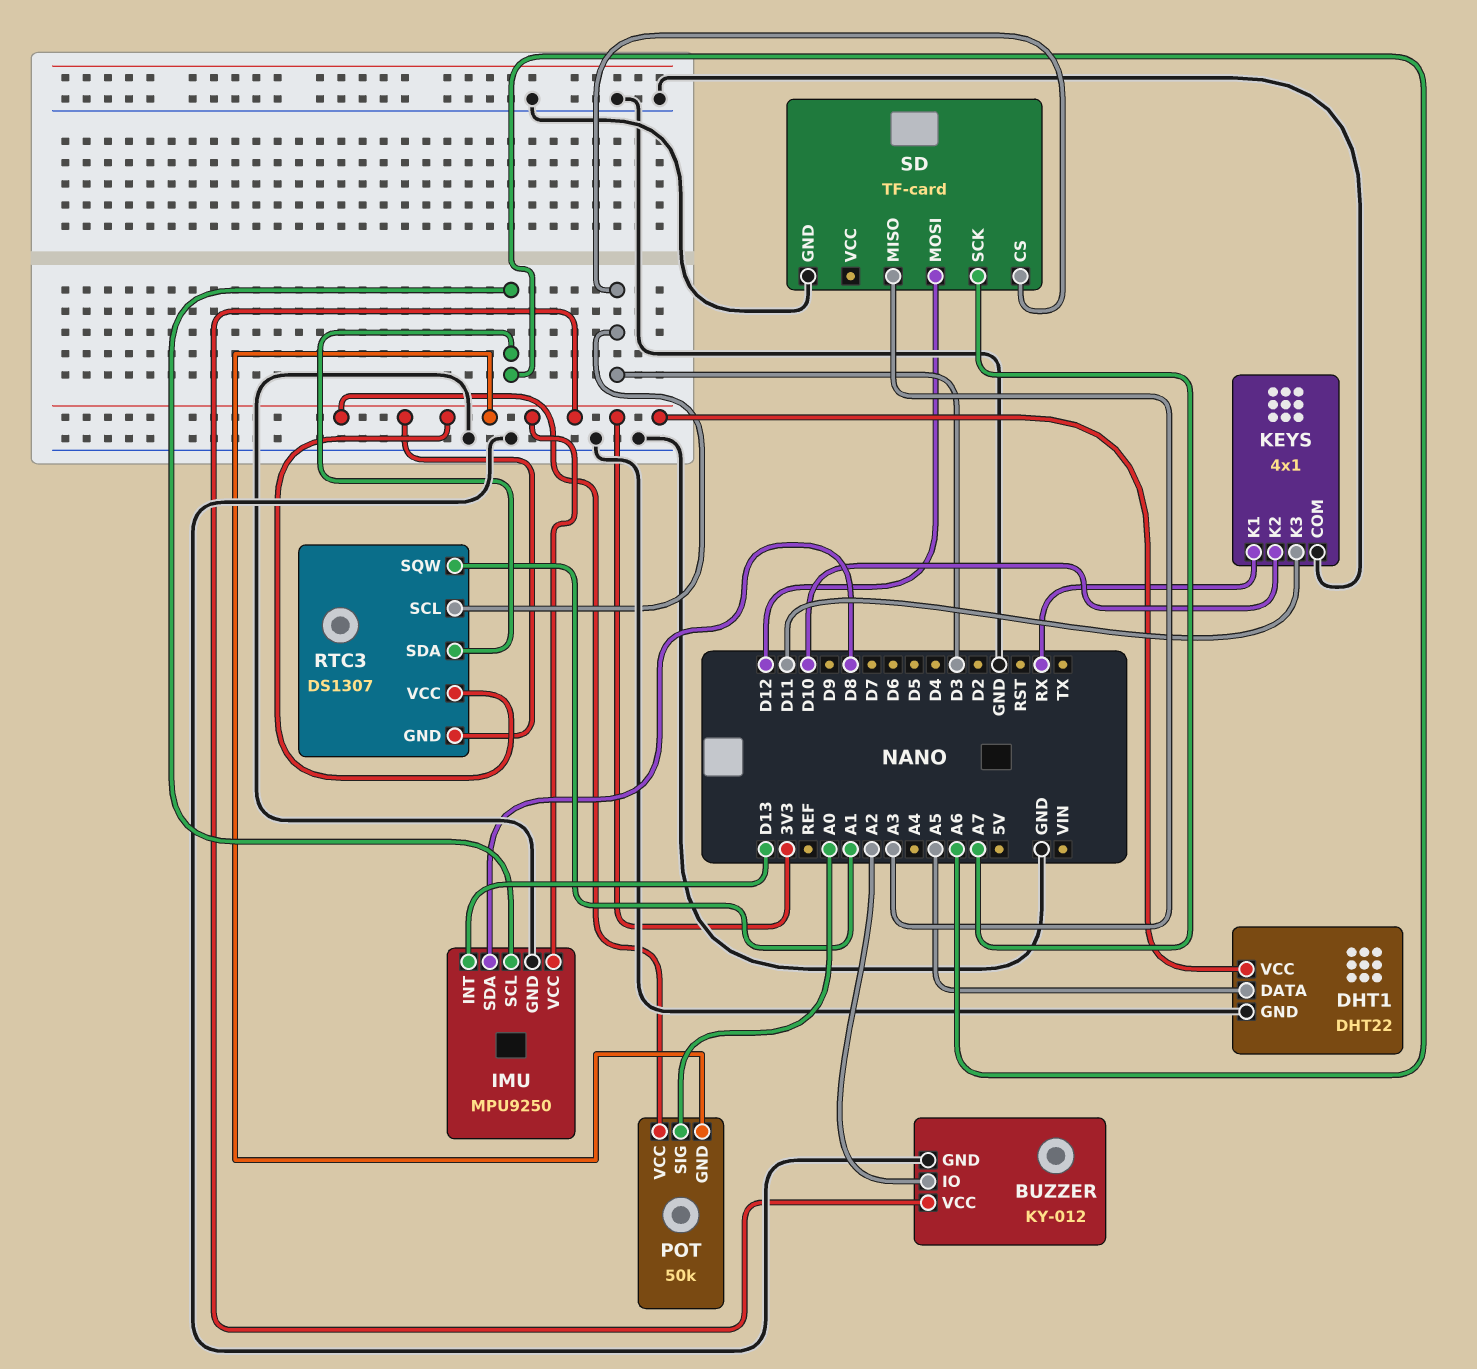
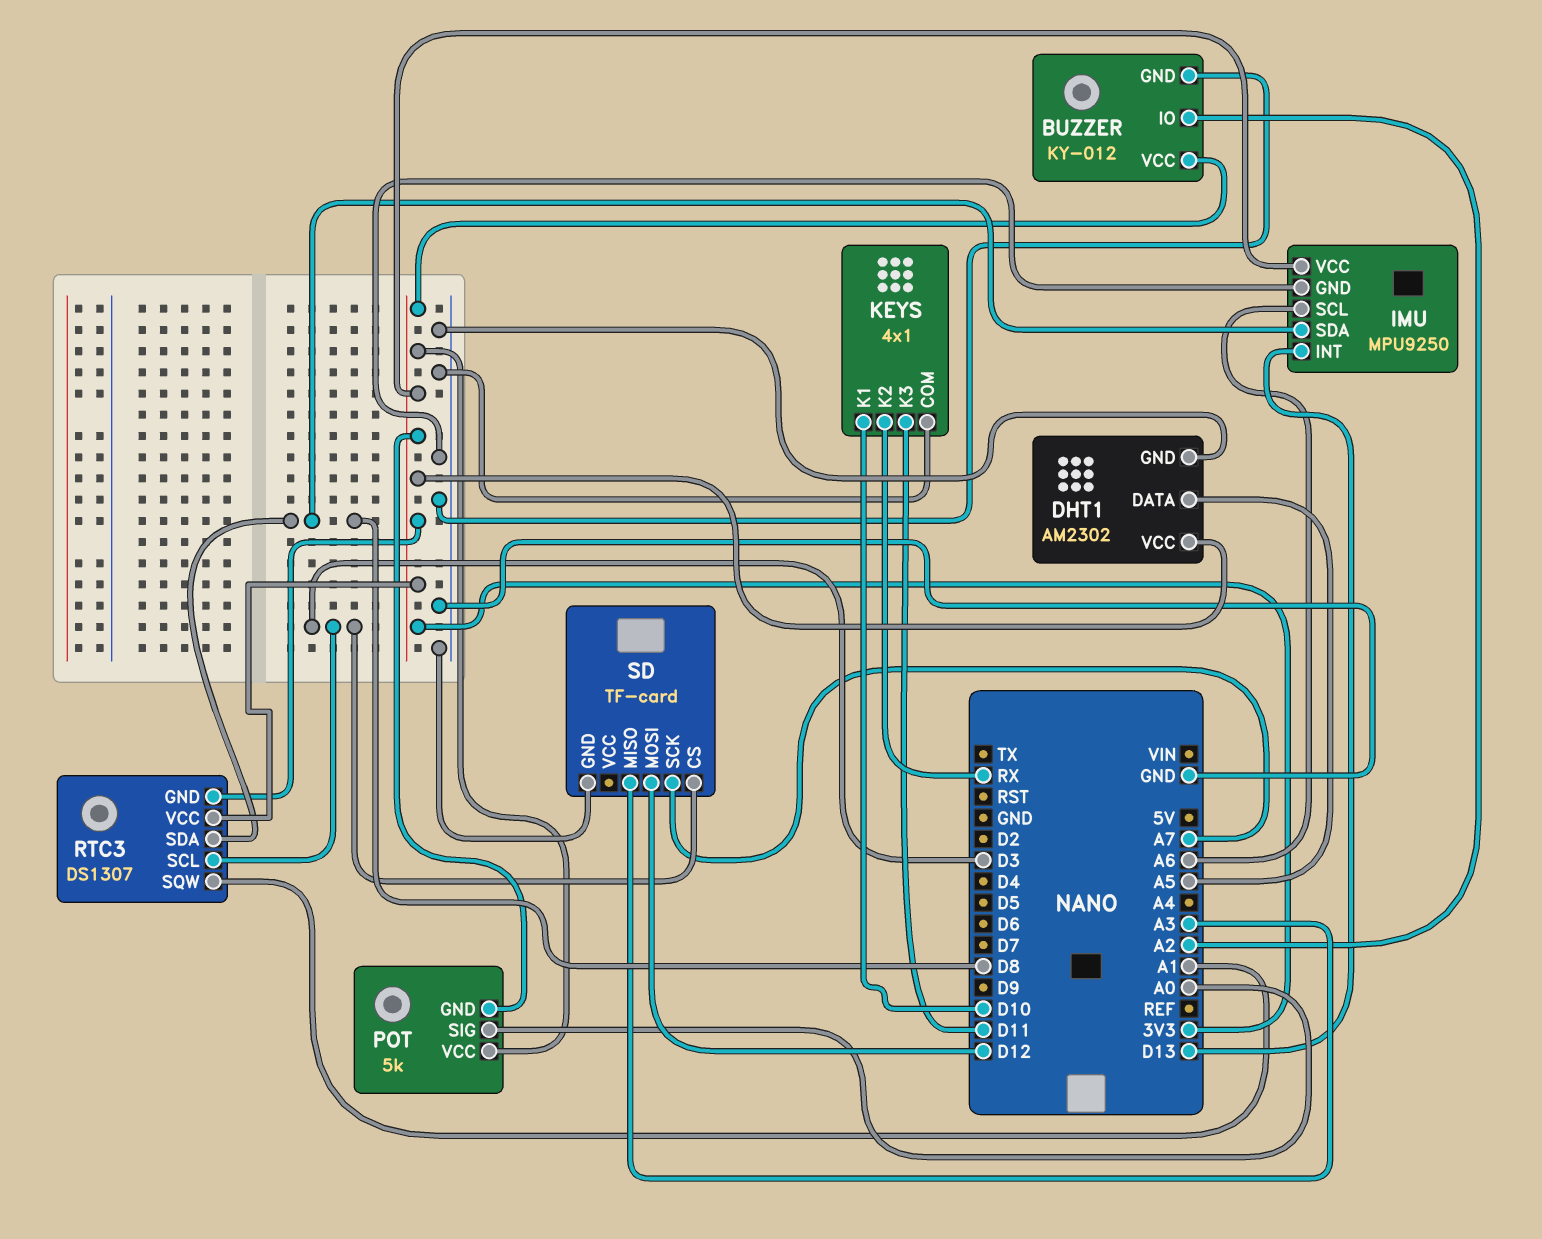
DHT1: DHT22 -> AM2302
KEYS pin K1: RX -> D10
KEYS pin K2: D10 -> RX
POT: 50k -> 5k
RTC3 pin SDA: A6 -> D8

